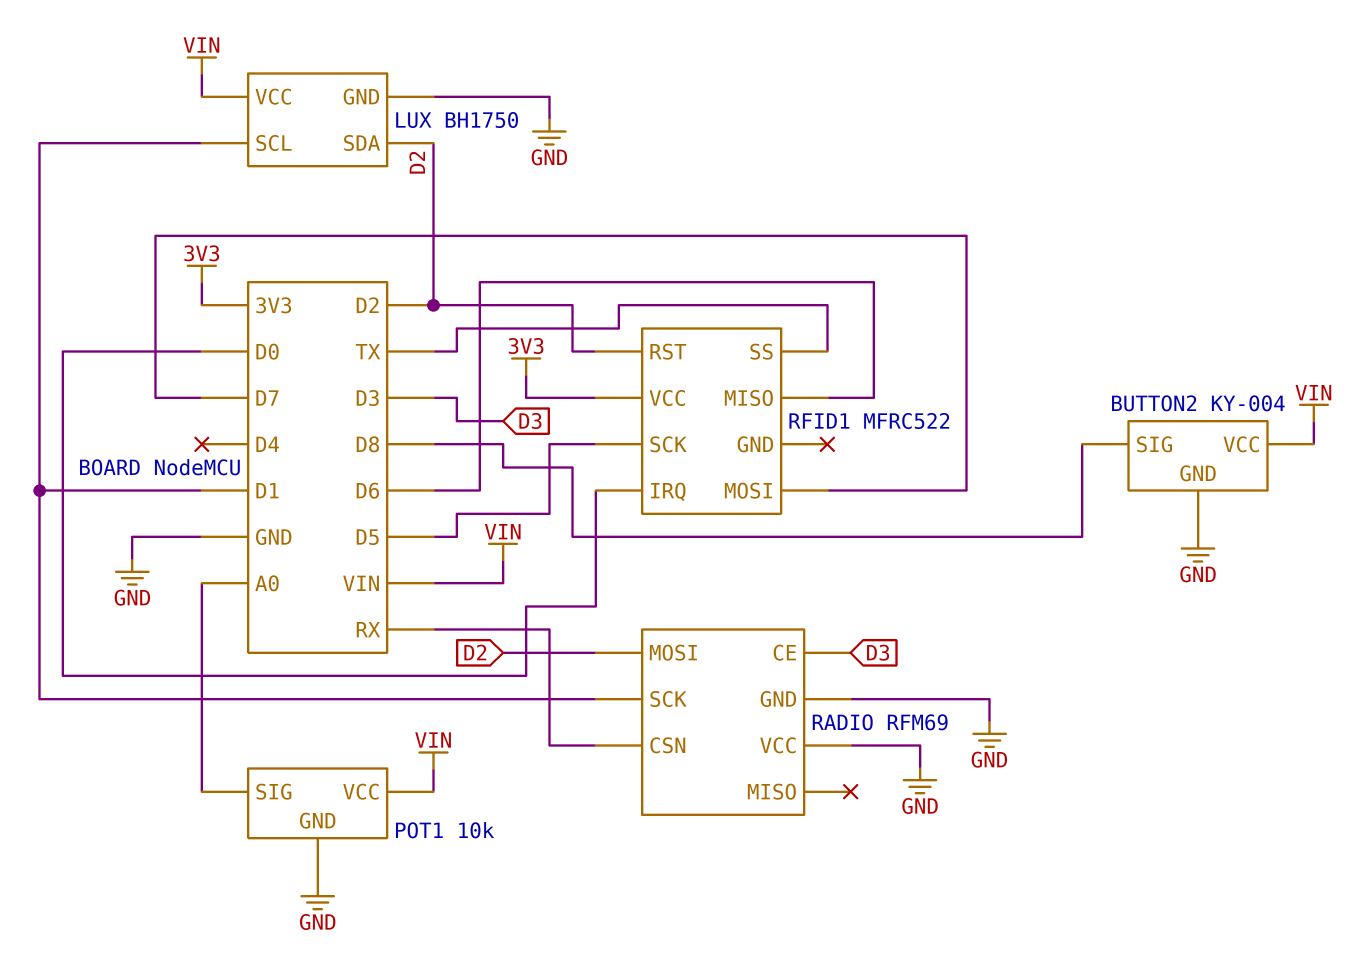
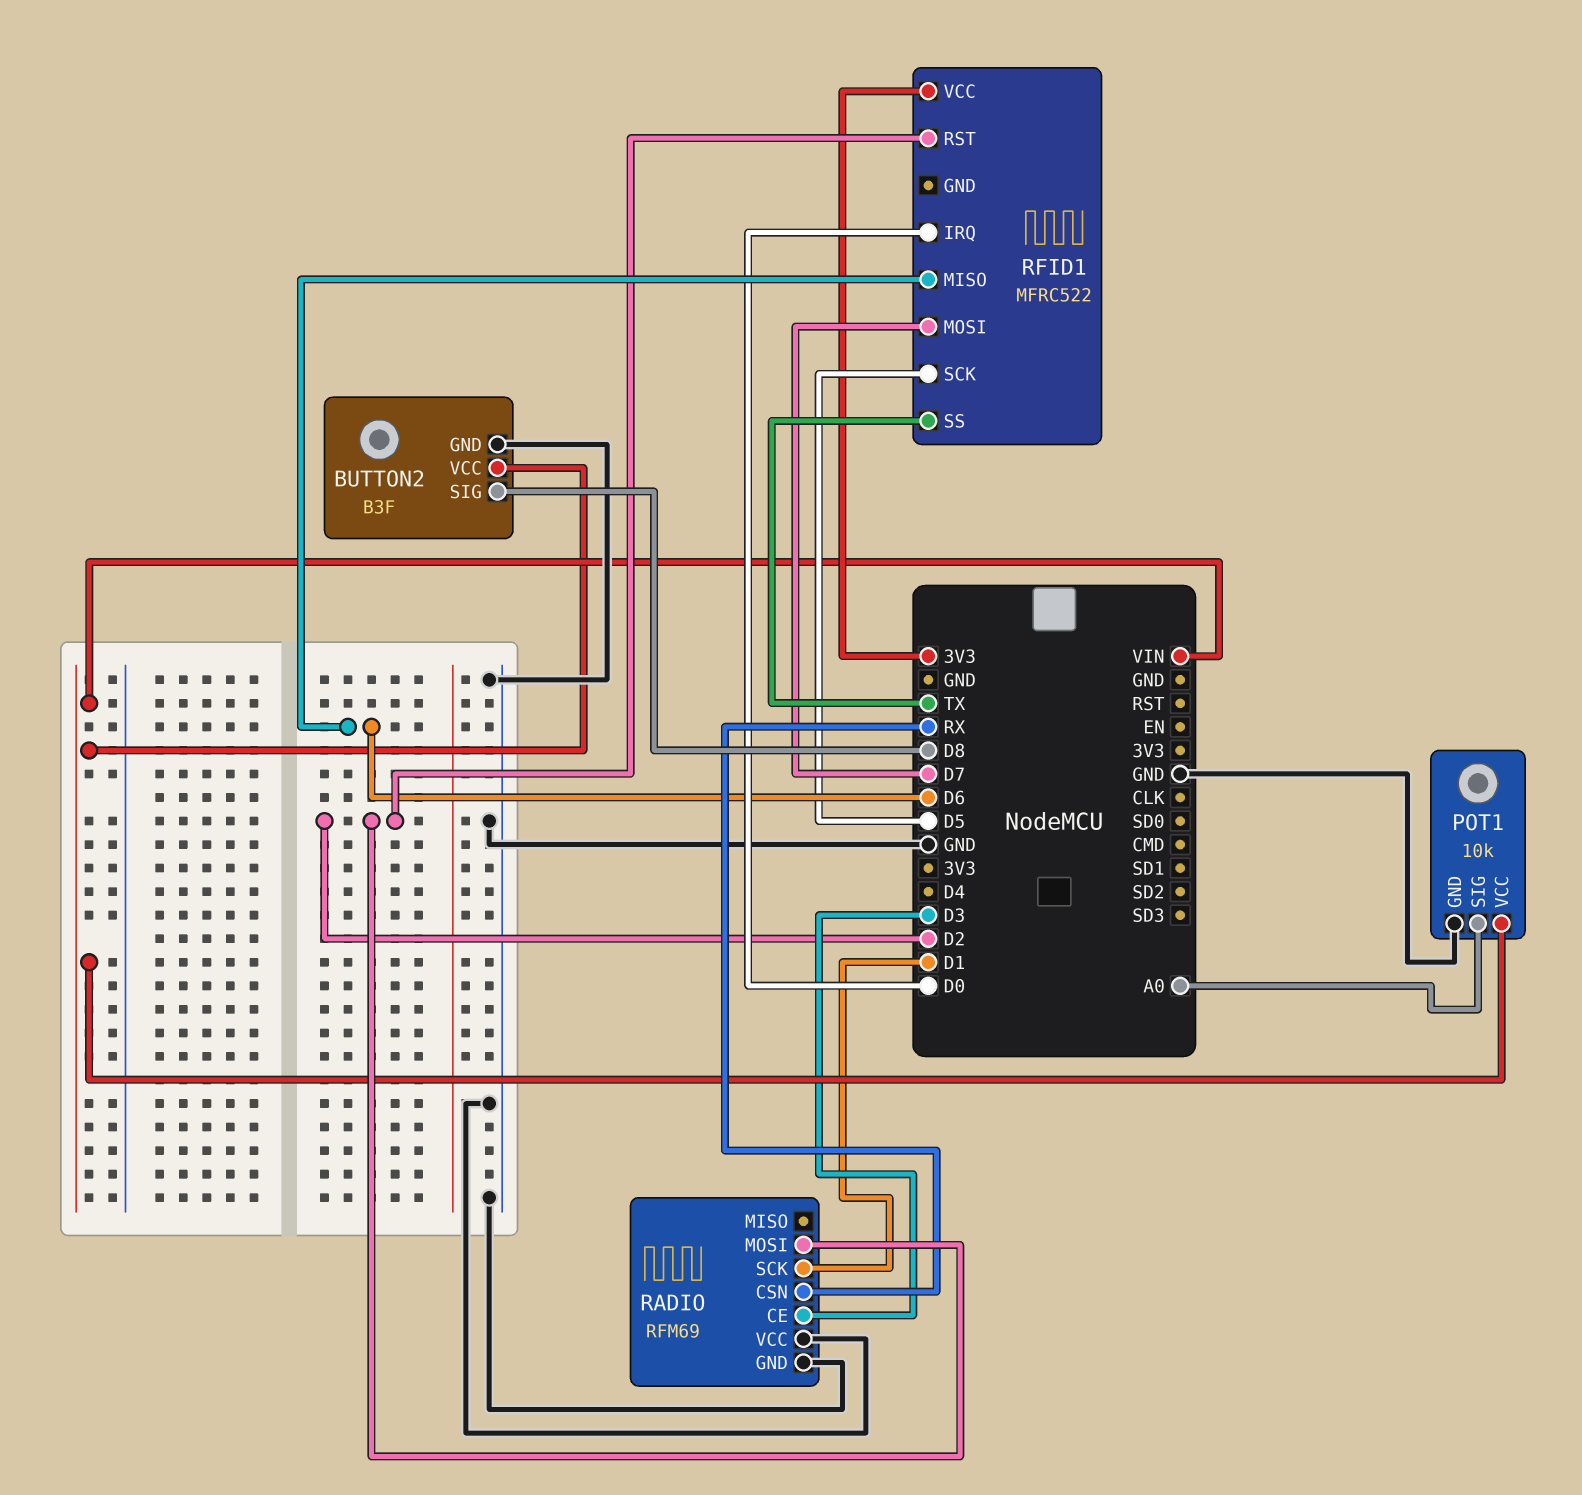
BUTTON2: KY-004 -> B3F
LUX: BH1750 -> none
LUX pin GND: GND -> none
LUX pin SCL: D1 -> none
LUX pin SDA: D2 -> none
LUX pin VCC: VIN -> none

